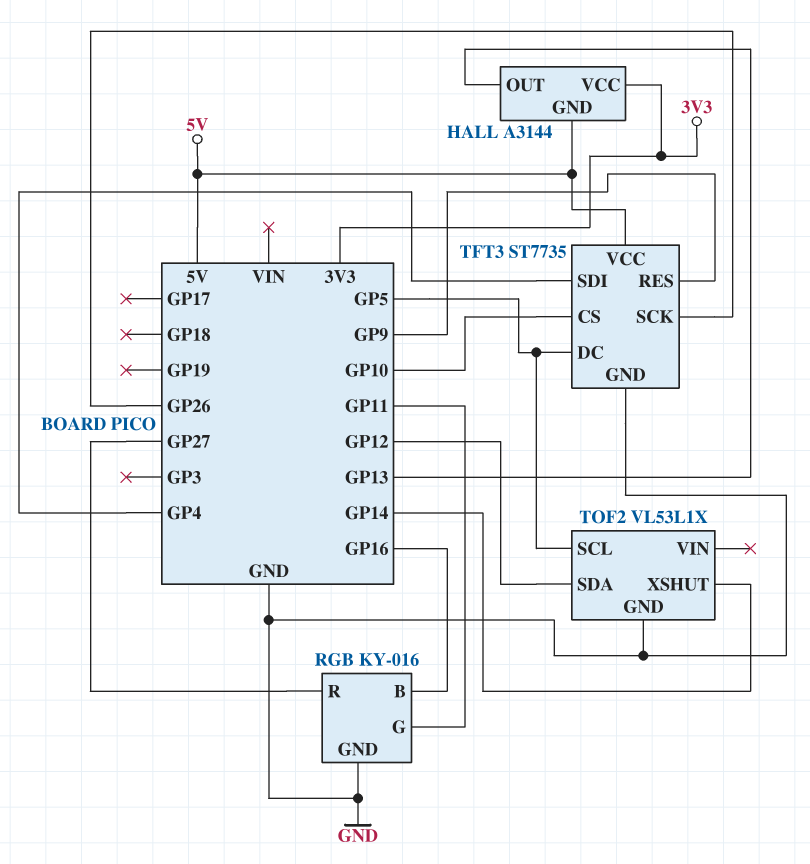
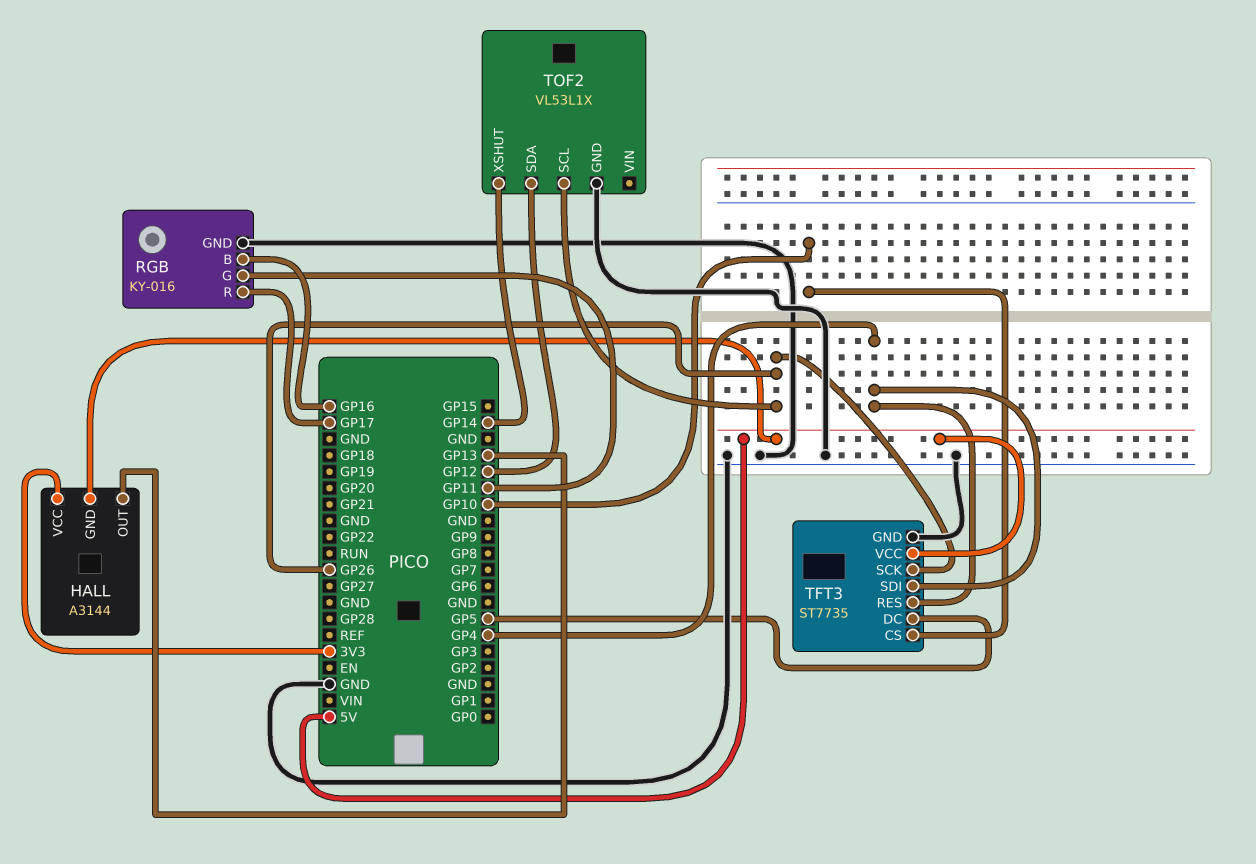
RGB pin R: GP27 -> GP17
TFT3 pin RES: GP9 -> GP4
TOF2 pin SCL: GP5 -> GP26

